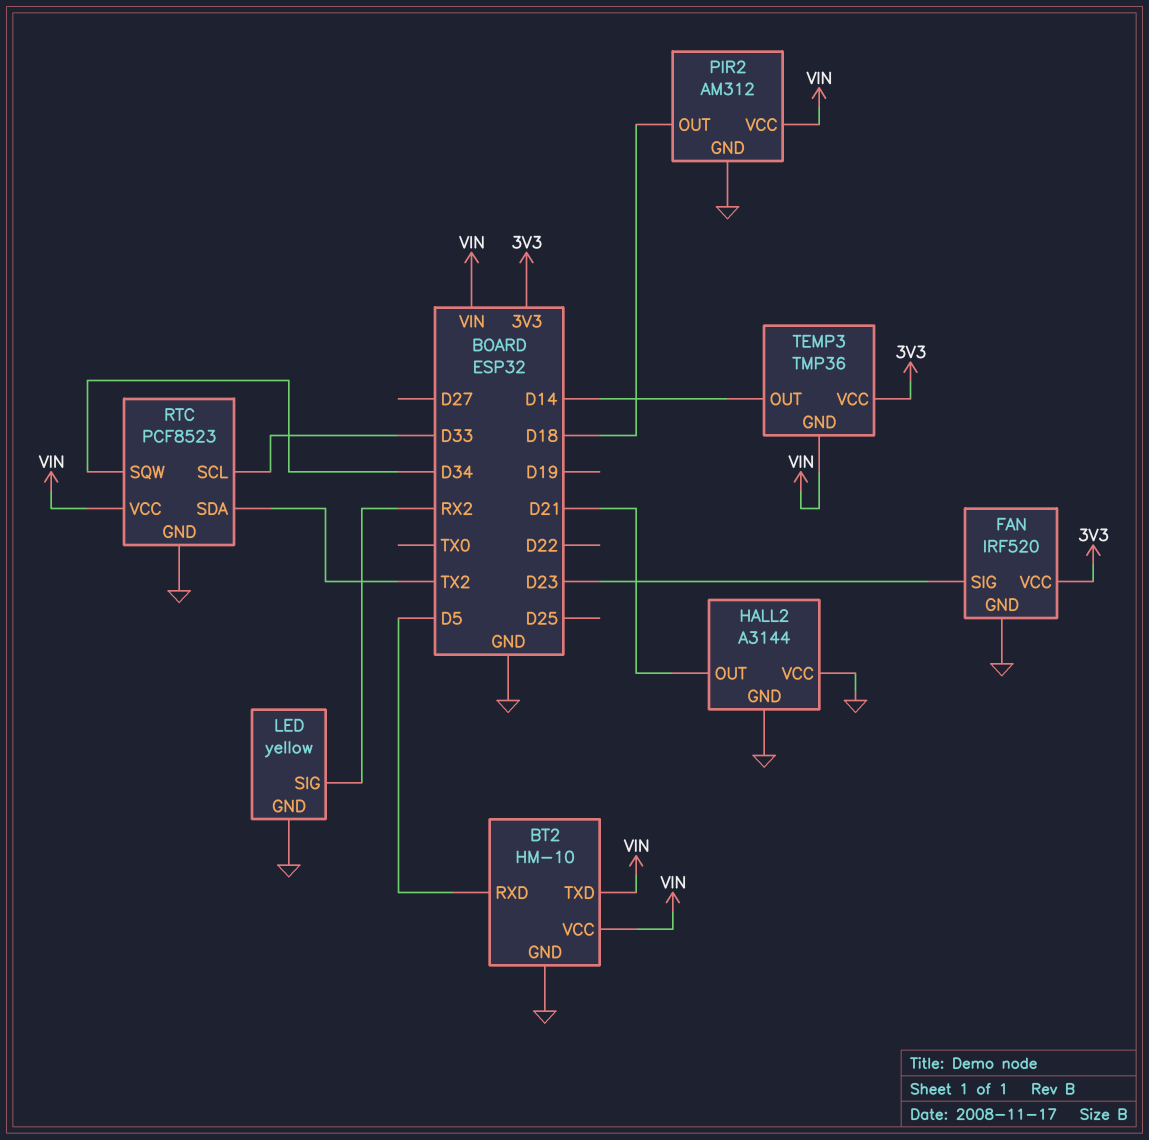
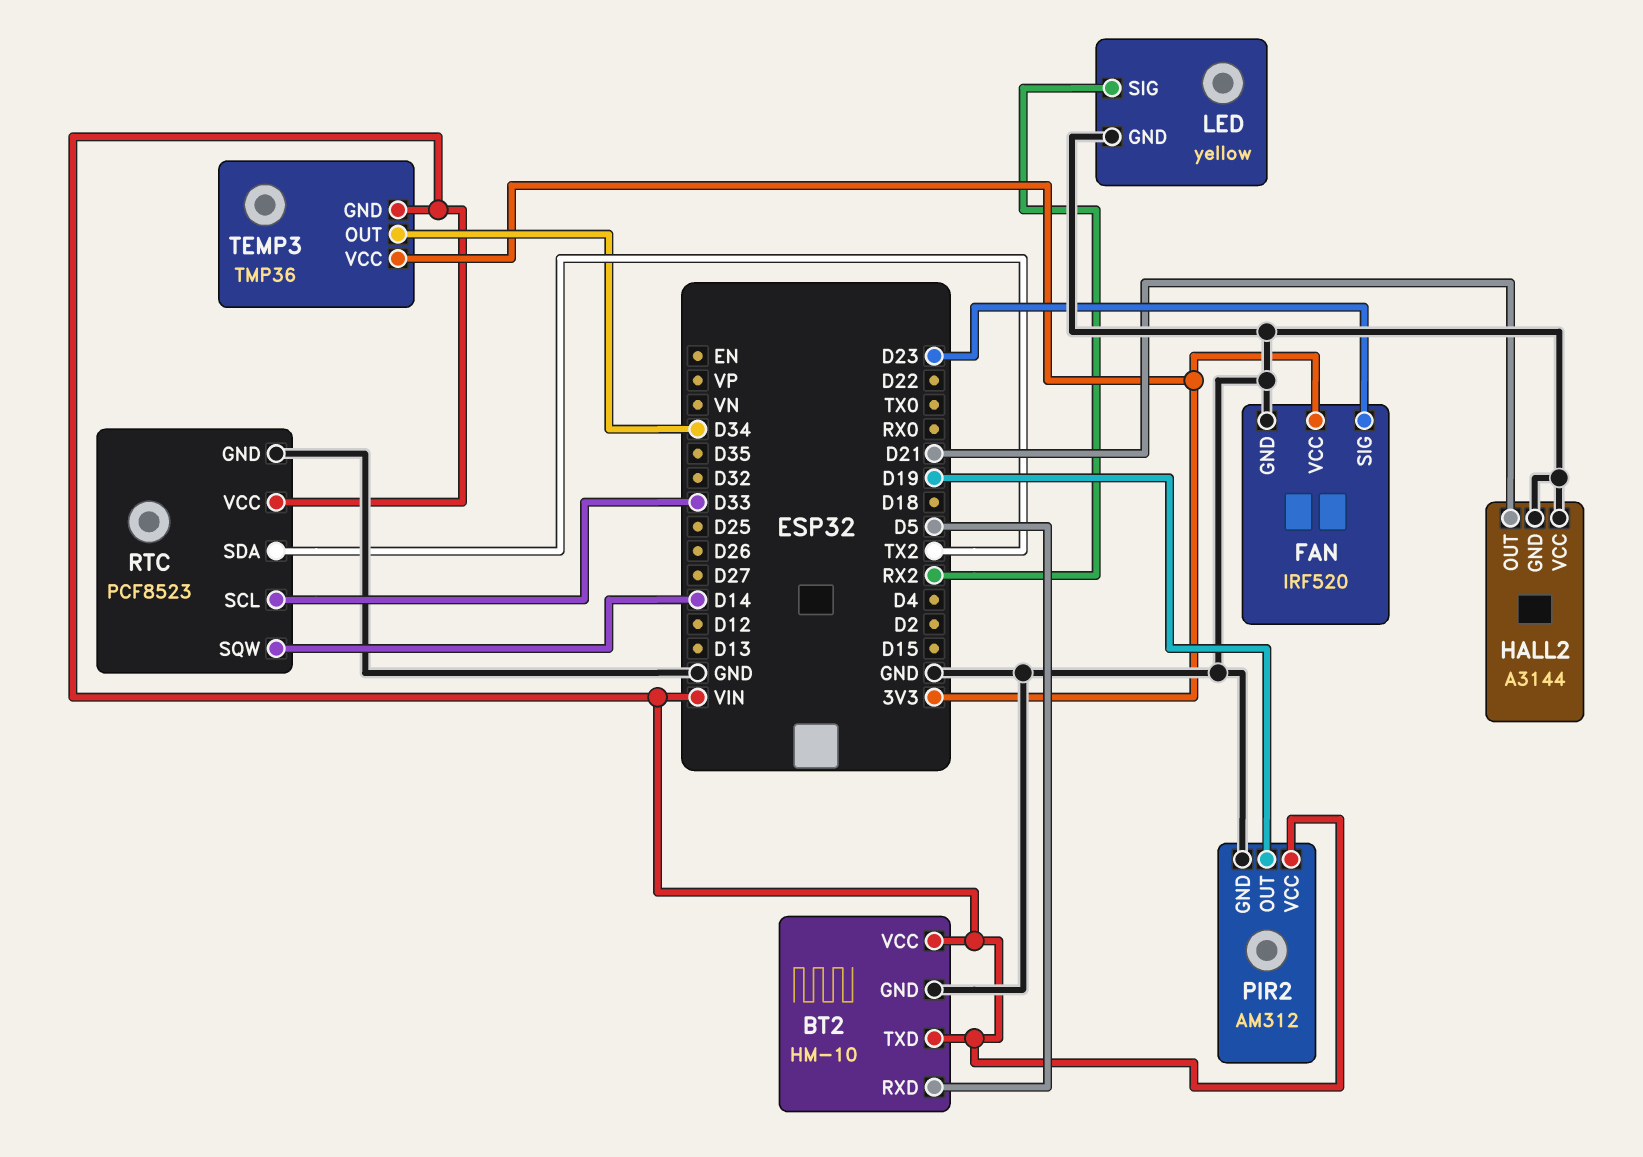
PIR2 pin OUT: D18 -> D19
RTC pin SQW: D34 -> D14
TEMP3 pin OUT: D14 -> D34

